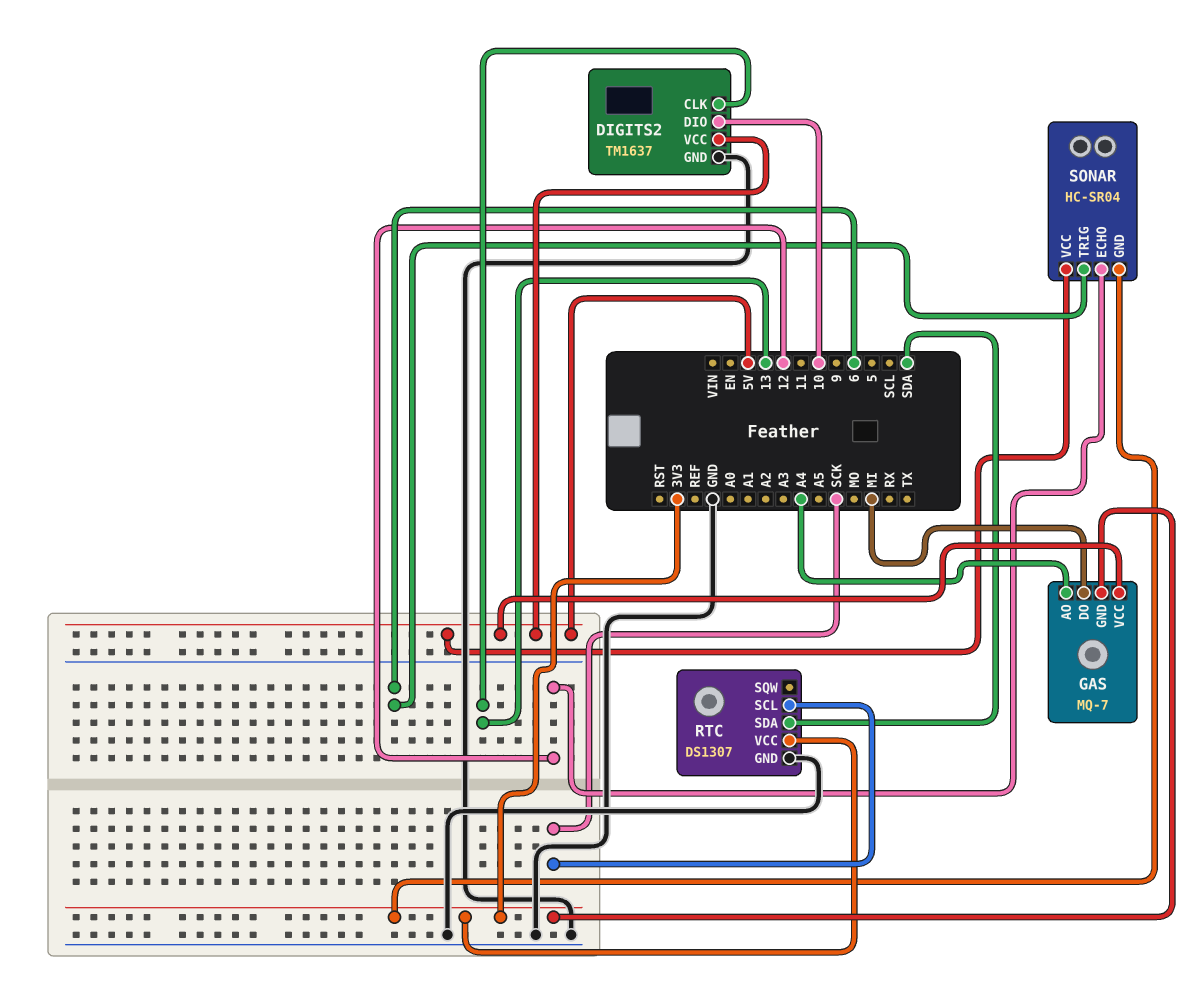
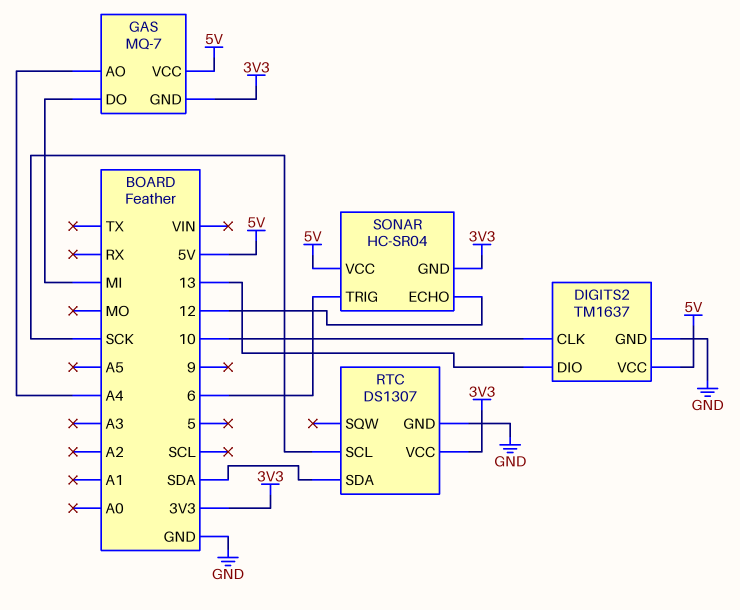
DIGITS2 pin CLK: 13 -> 10
DIGITS2 pin DIO: 10 -> 13

